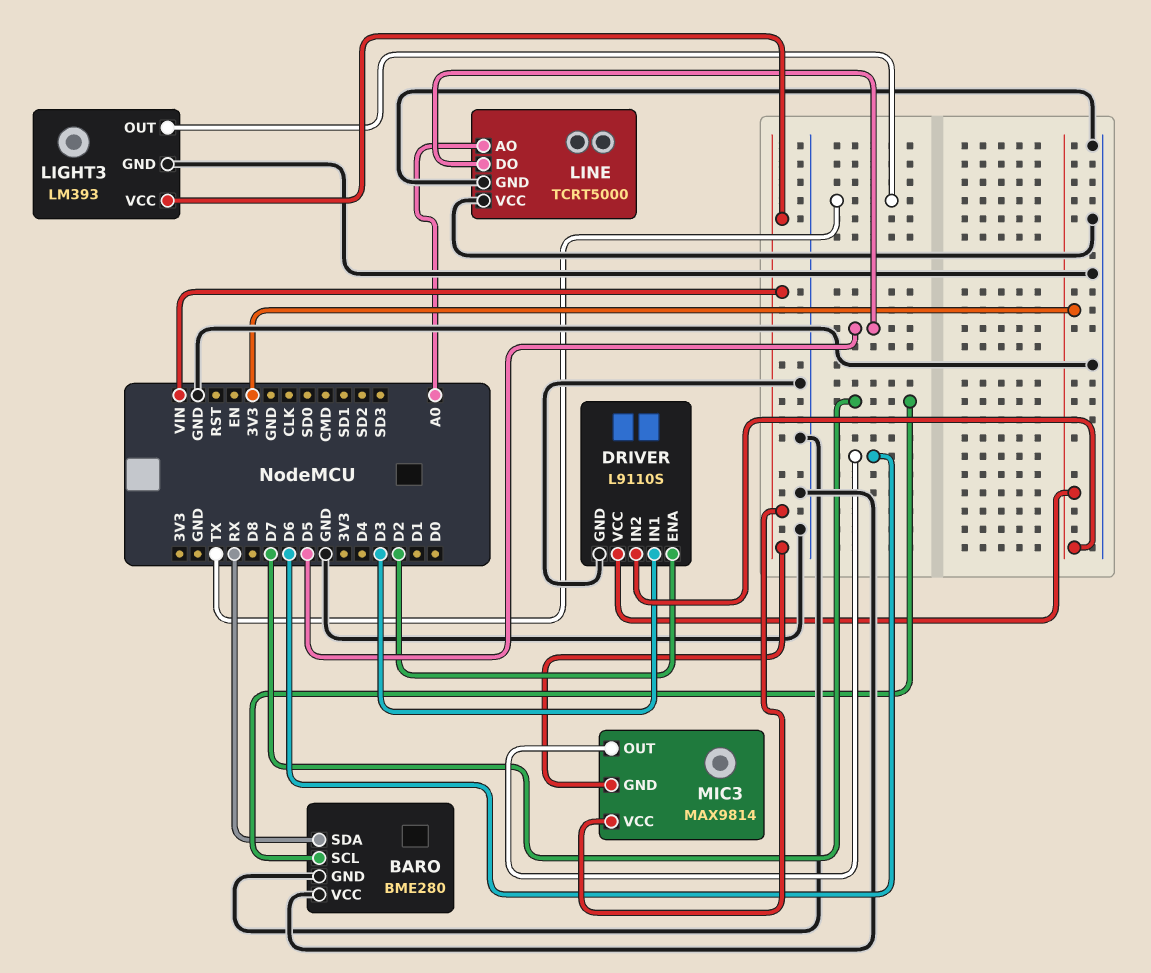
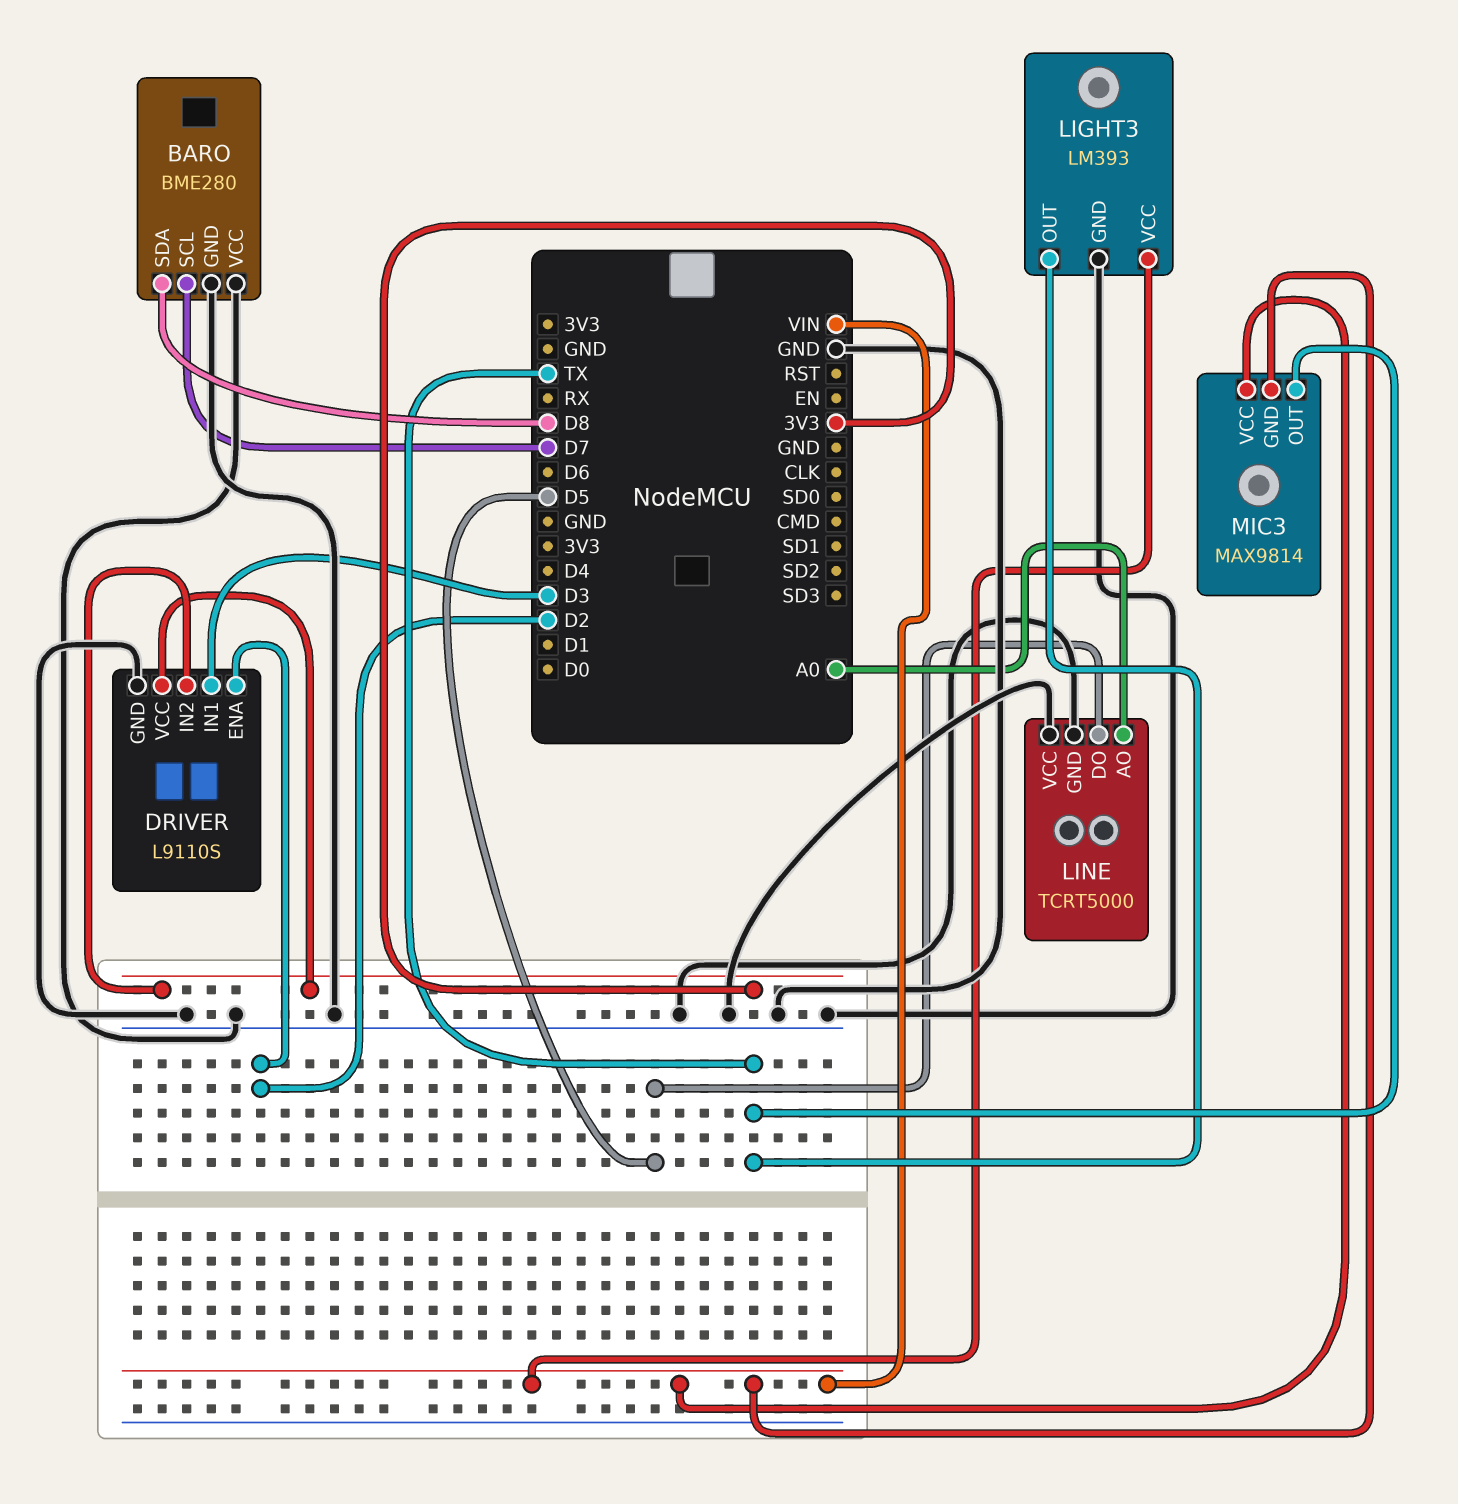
BARO pin SDA: RX -> D8
MIC3 pin OUT: D6 -> TX

